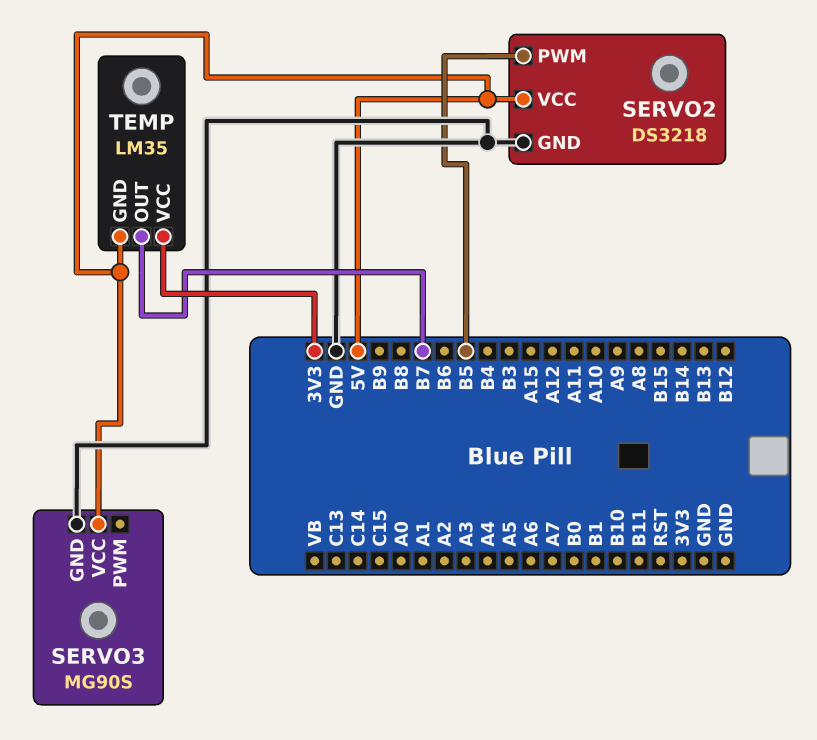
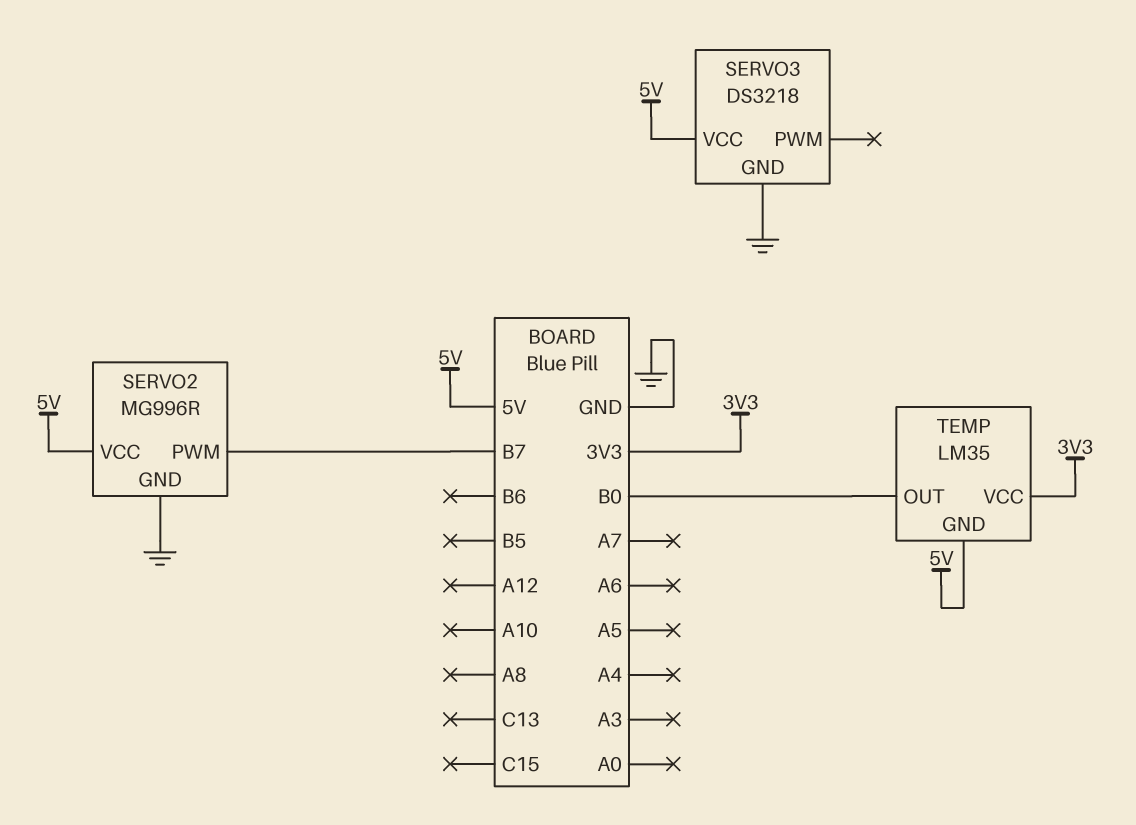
SERVO2: DS3218 -> MG996R
SERVO2 pin PWM: B5 -> B7
SERVO3: MG90S -> DS3218
TEMP pin OUT: B7 -> B0

